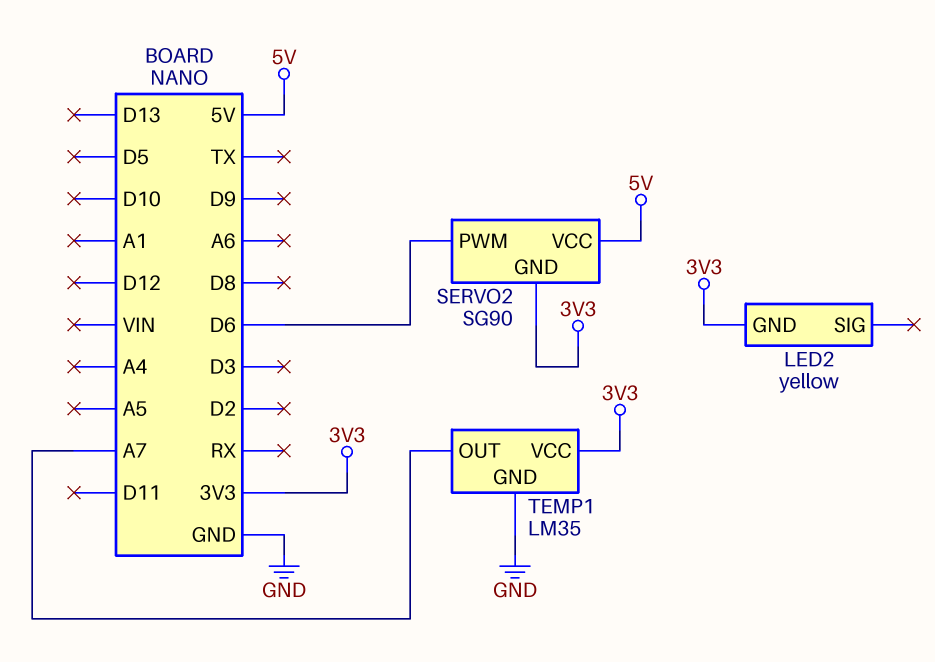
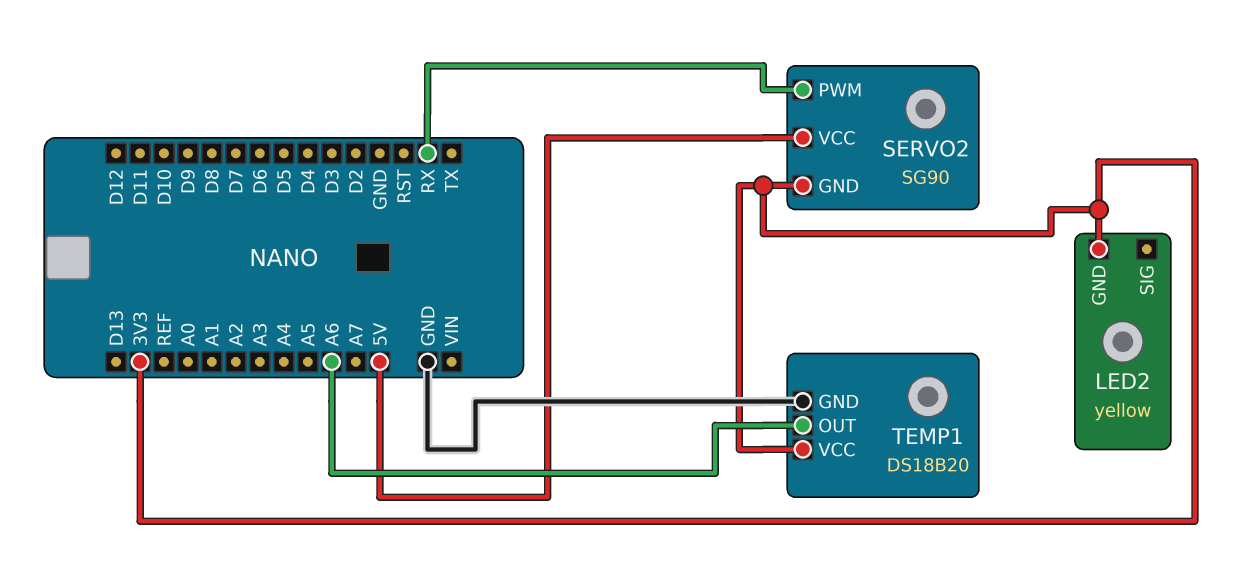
SERVO2 pin PWM: D6 -> RX
TEMP1: LM35 -> DS18B20
TEMP1 pin OUT: A7 -> A6

